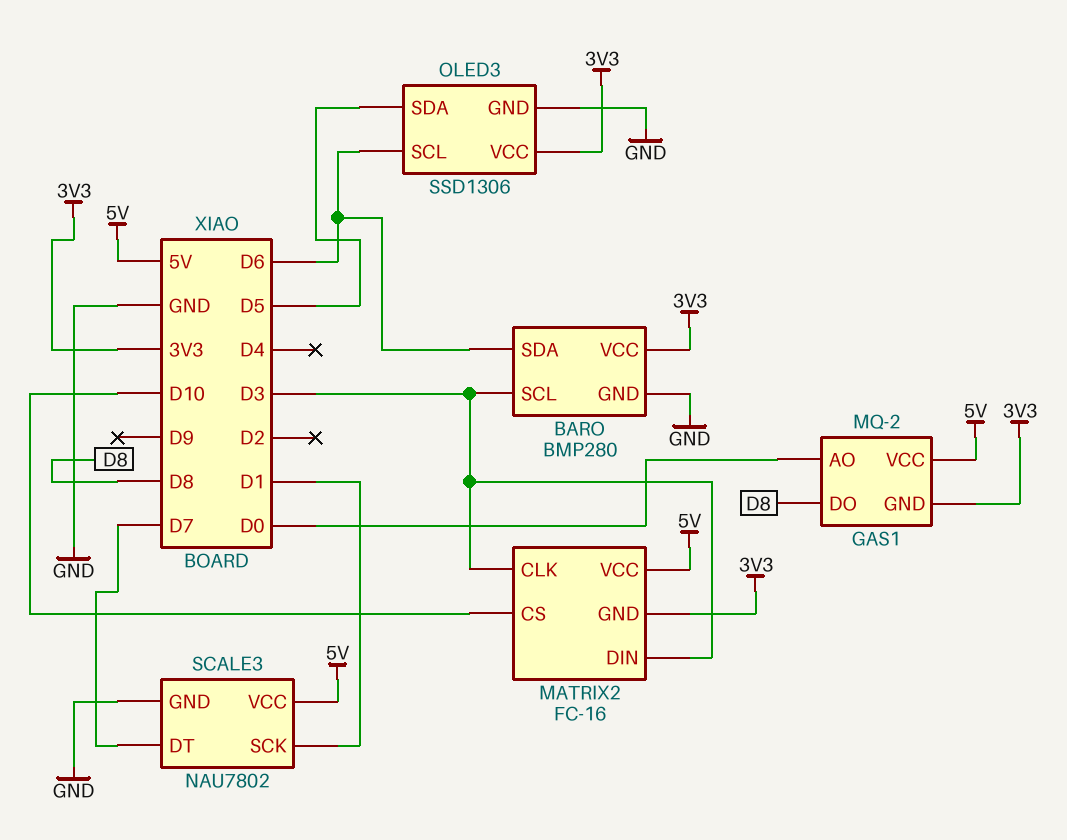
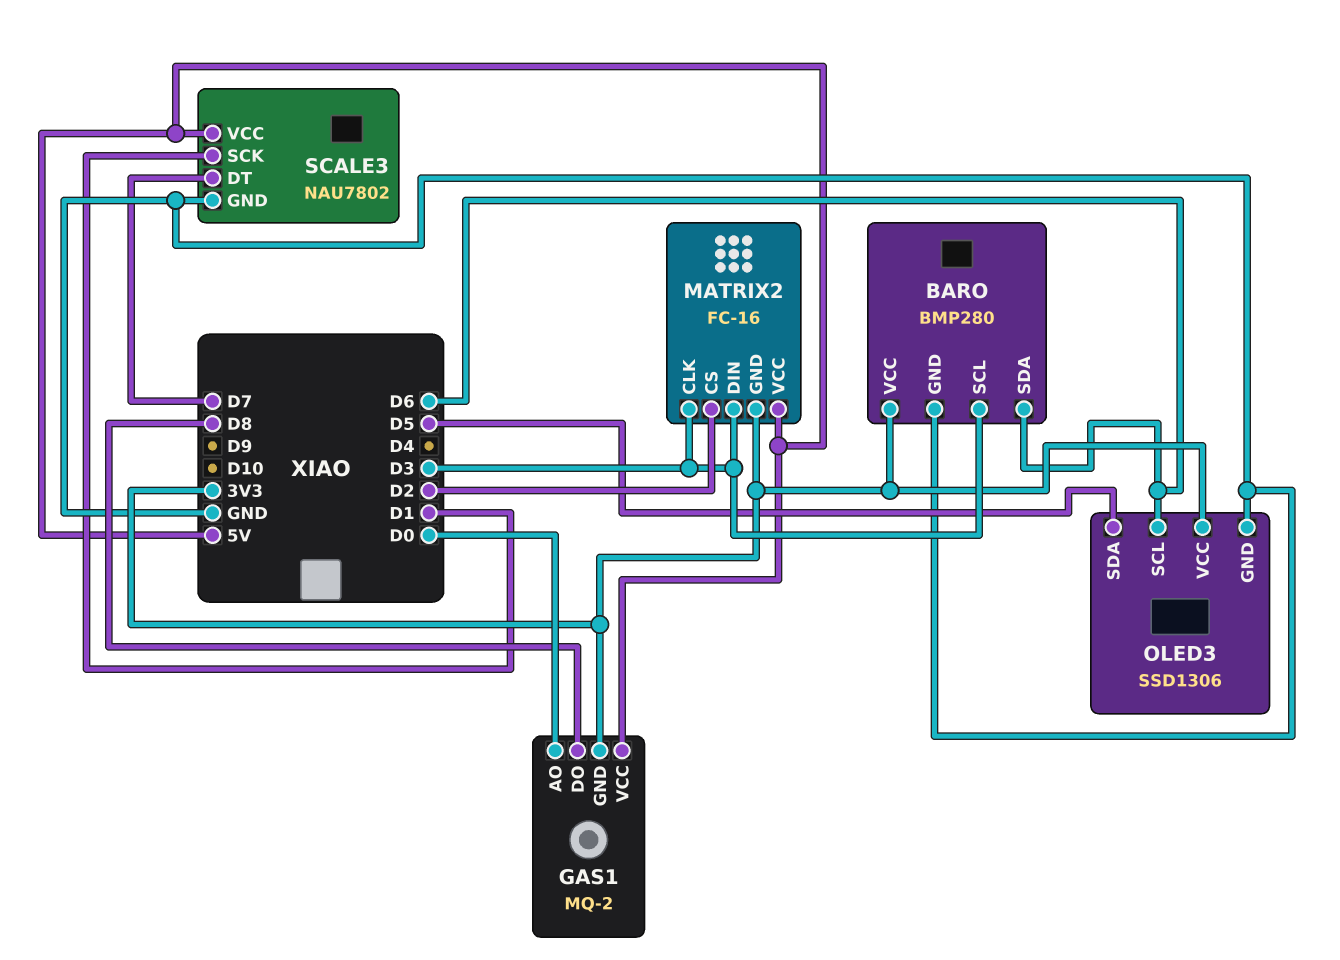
MATRIX2 pin CS: D10 -> D2

